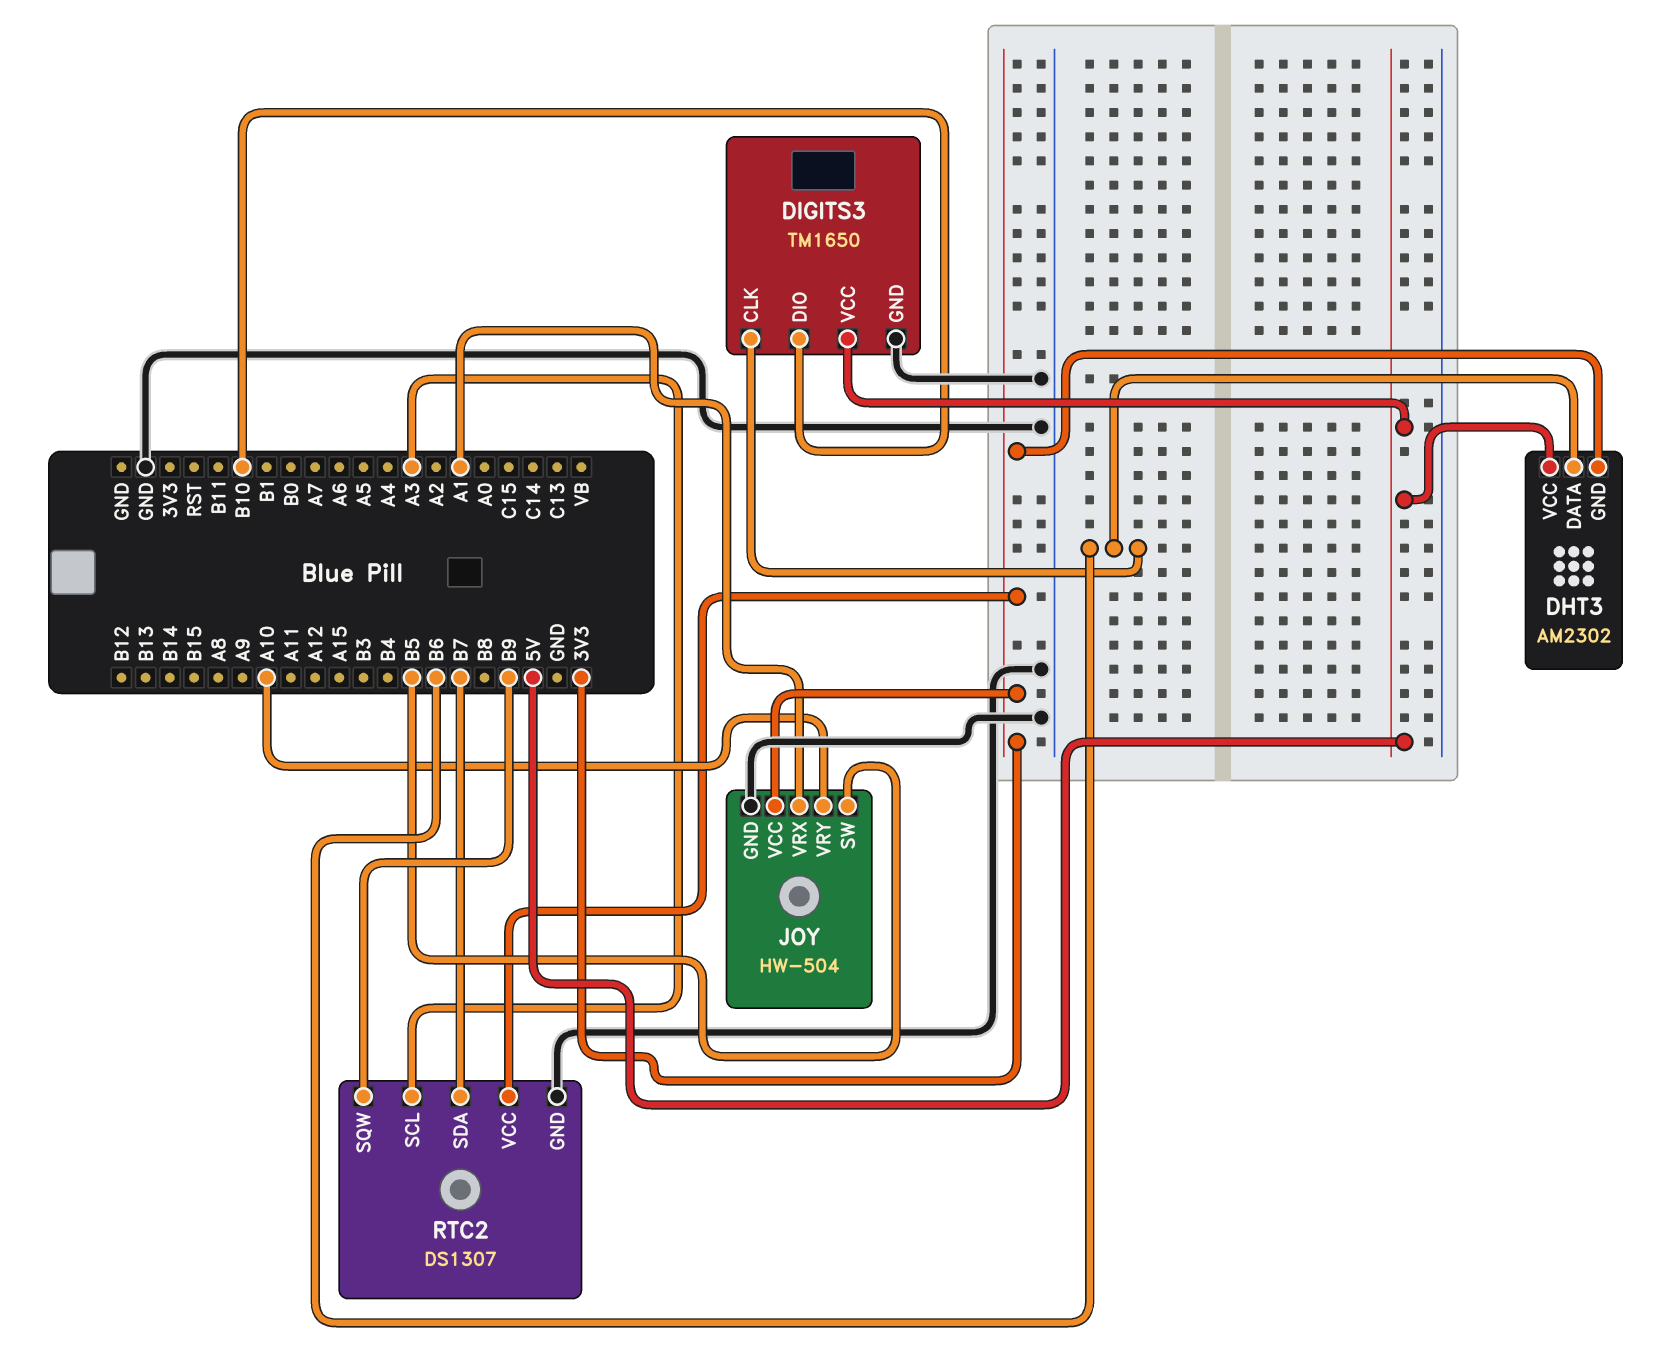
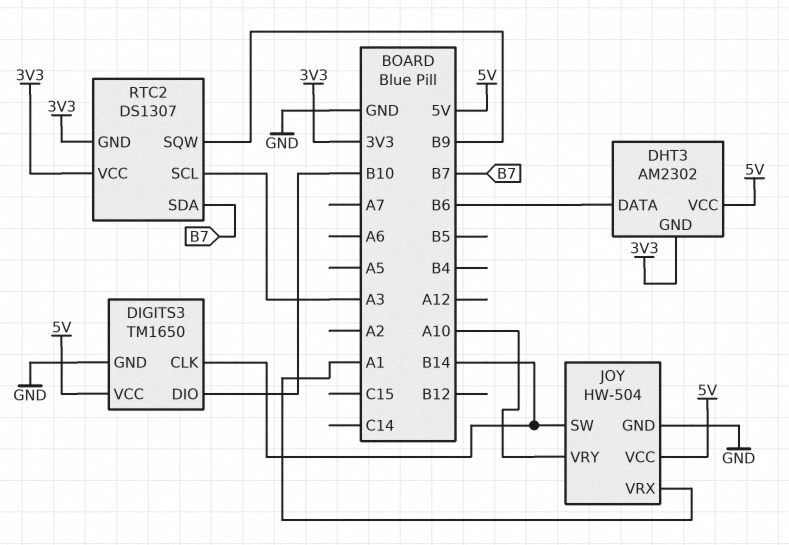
DIGITS3 pin CLK: B6 -> B14
JOY pin SW: B5 -> B14
JOY pin VCC: 3V3 -> 5V
RTC2 pin GND: GND -> 3V3

